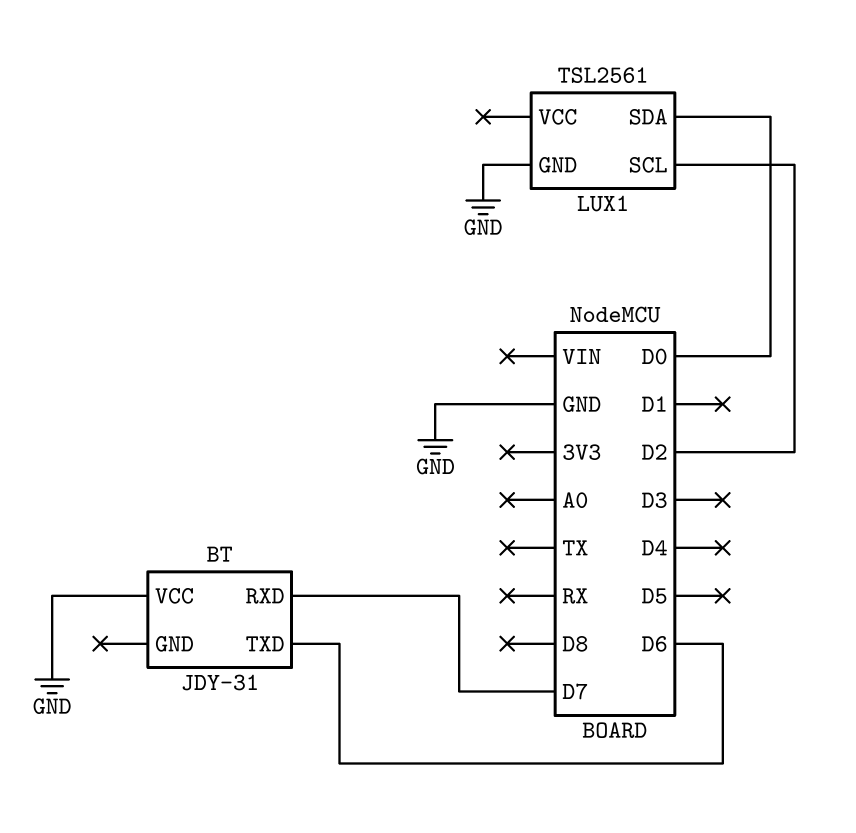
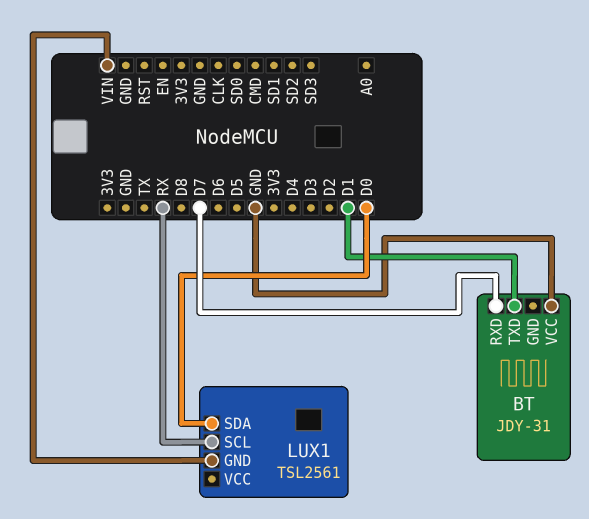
BT pin TXD: D6 -> D1
LUX1 pin GND: GND -> VIN
LUX1 pin SCL: D2 -> RX

